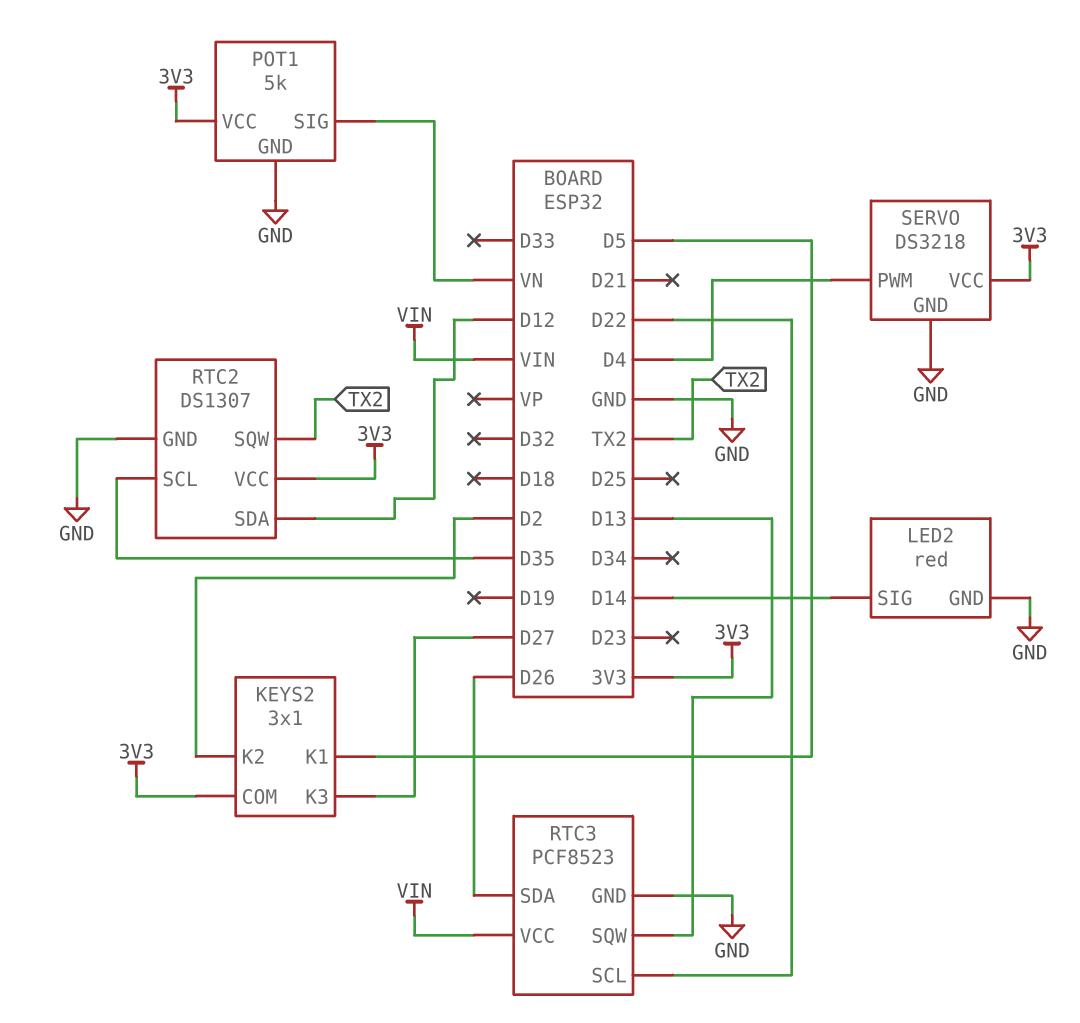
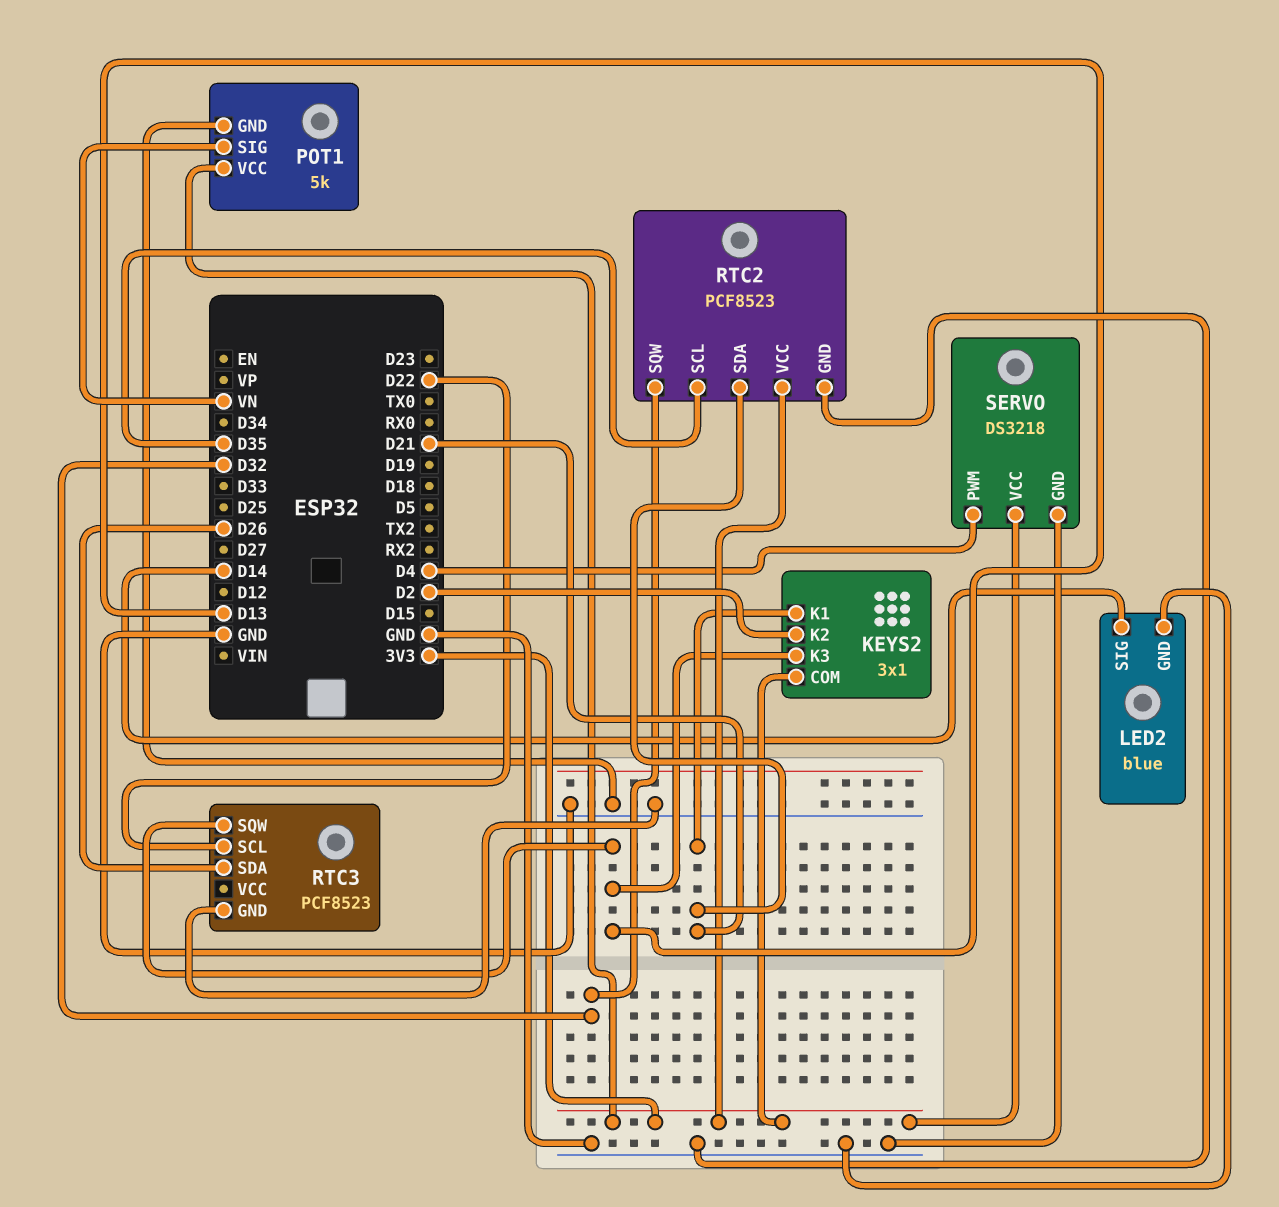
KEYS2 pin K1: D5 -> D21
KEYS2 pin K3: D27 -> D13
LED2: red -> blue
RTC2: DS1307 -> PCF8523
RTC2 pin SDA: D12 -> D21
RTC2 pin SQW: TX2 -> D32
RTC3 pin VCC: VIN -> none

